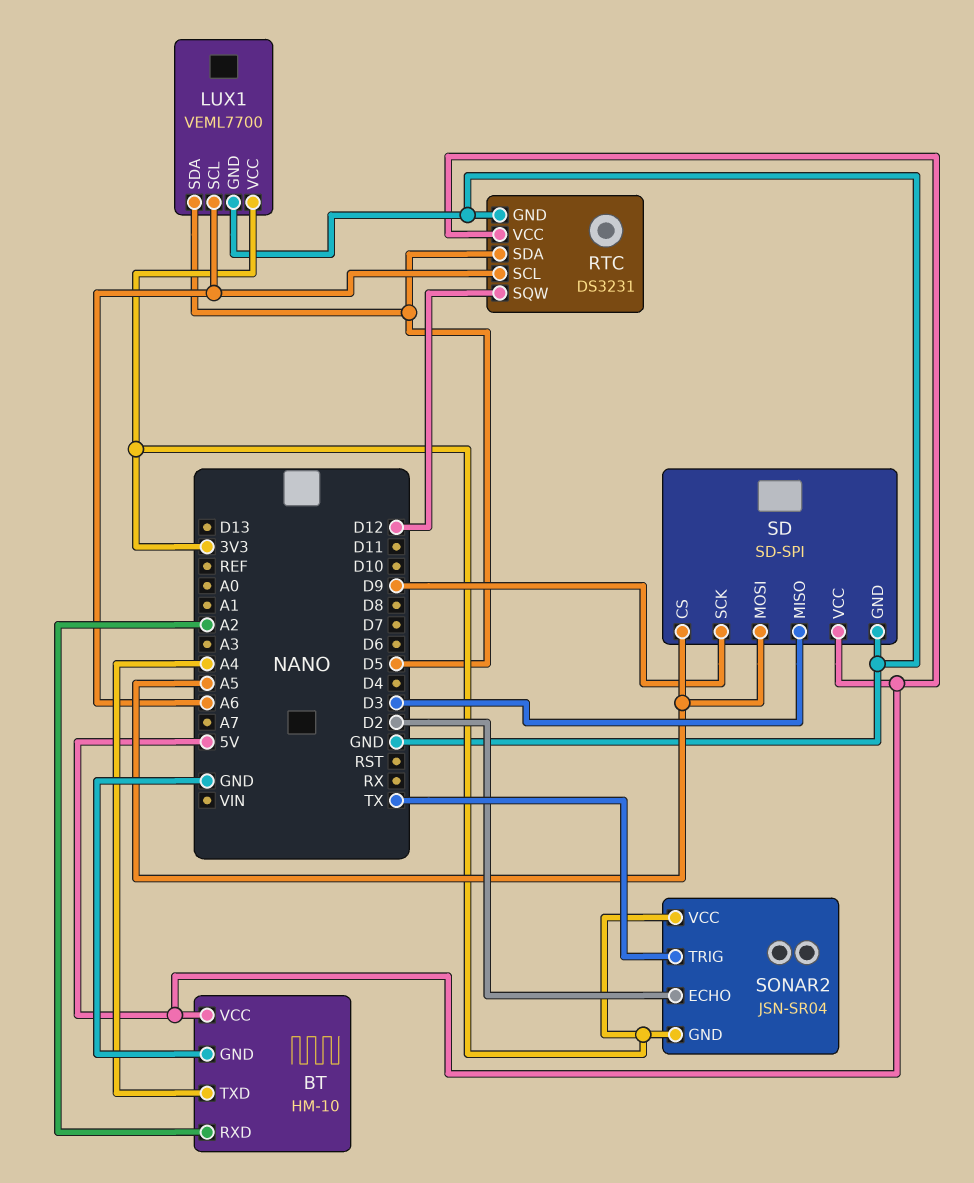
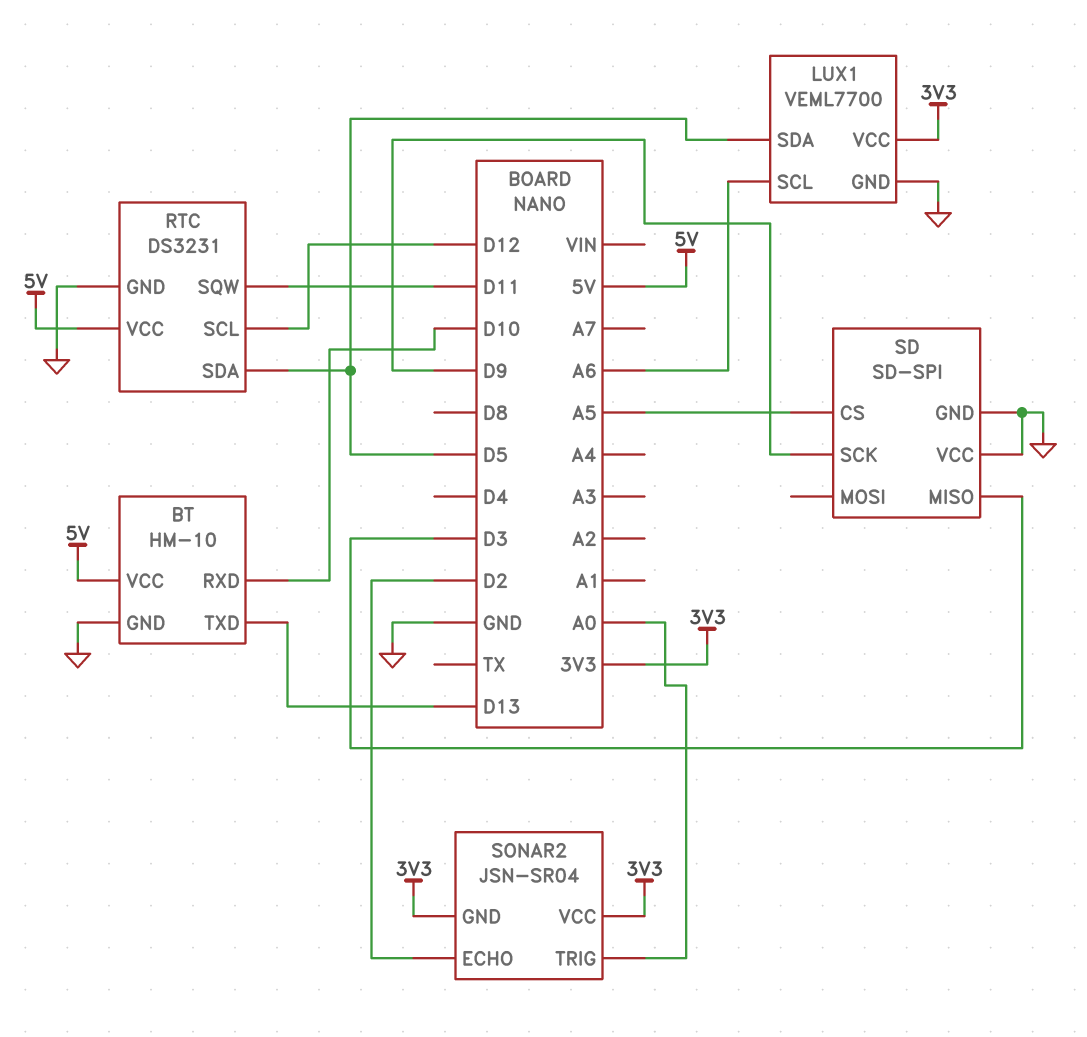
BT pin RXD: A2 -> D10
BT pin TXD: A4 -> D13
RTC pin SCL: A6 -> D12
RTC pin SQW: D12 -> D11
SD pin MOSI: A5 -> none
SD pin VCC: 5V -> GND
SONAR2 pin TRIG: TX -> A0

